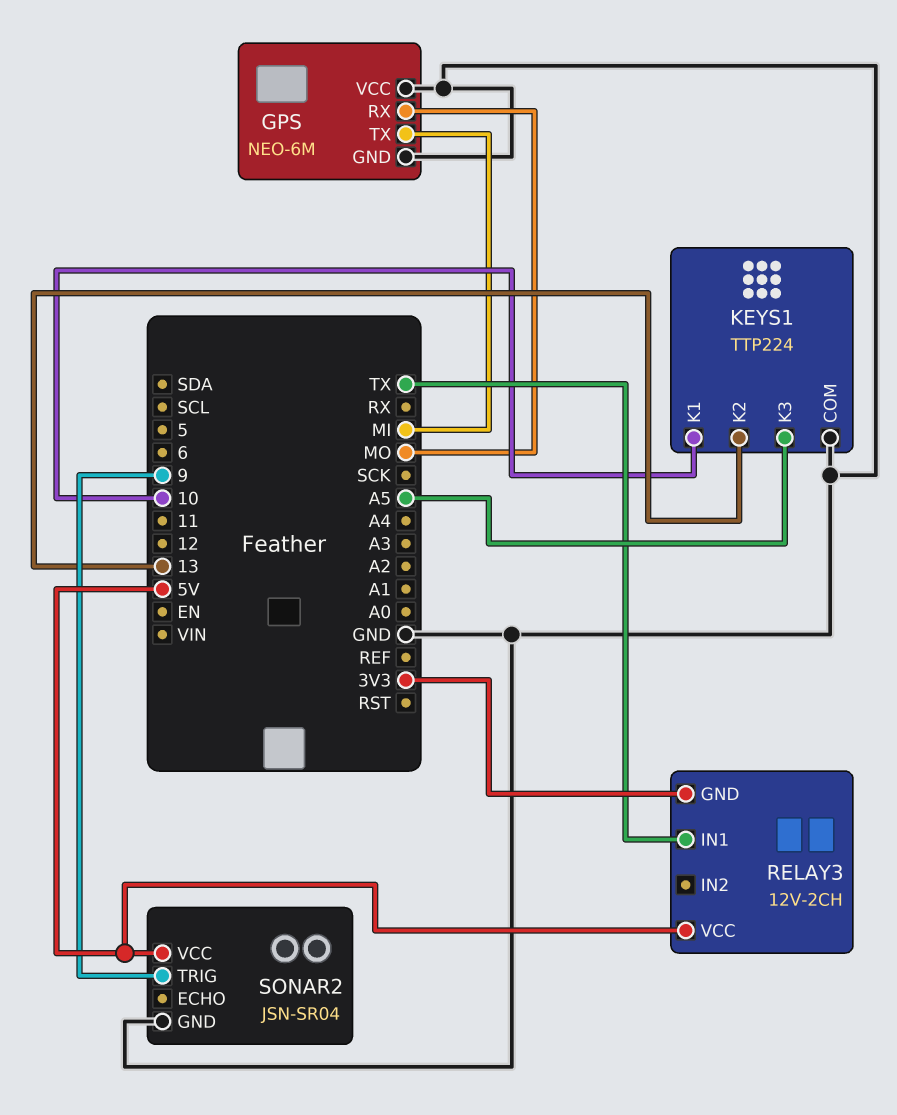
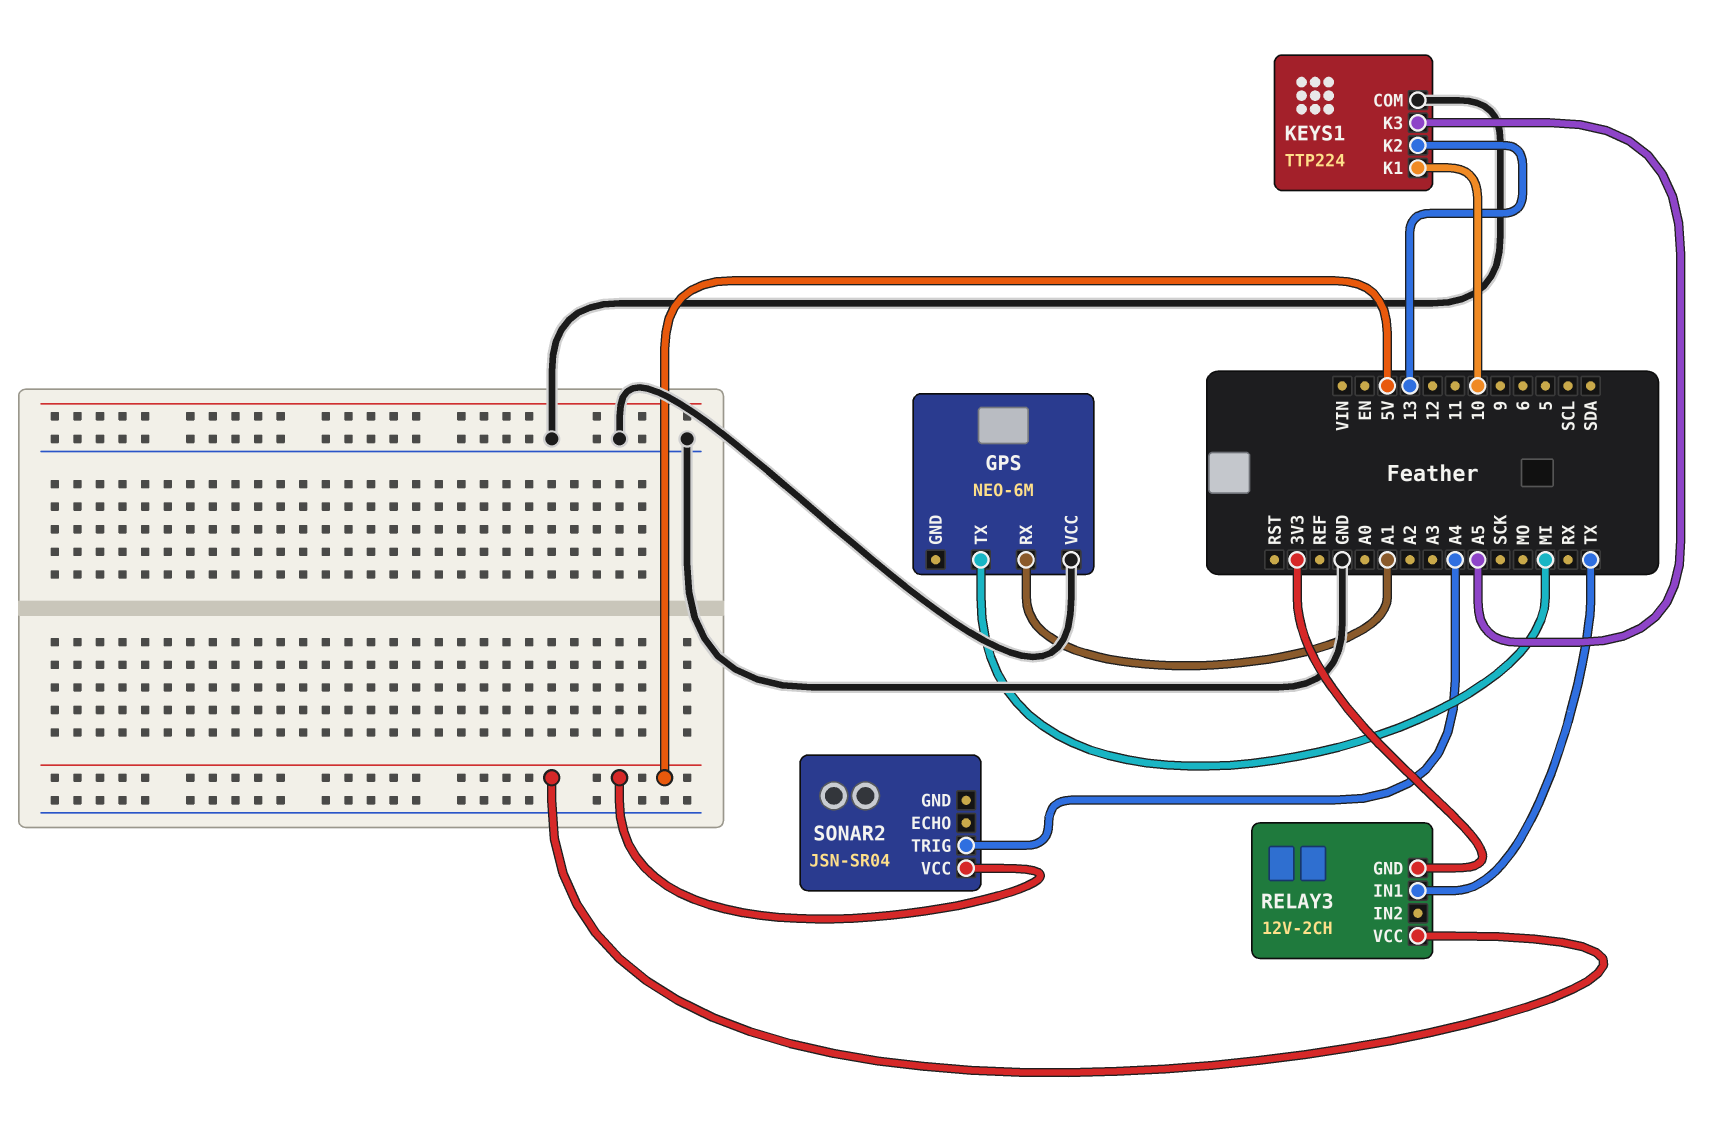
GPS pin GND: GND -> none
GPS pin RX: MO -> A1
SONAR2 pin GND: GND -> none
SONAR2 pin TRIG: 9 -> A4

